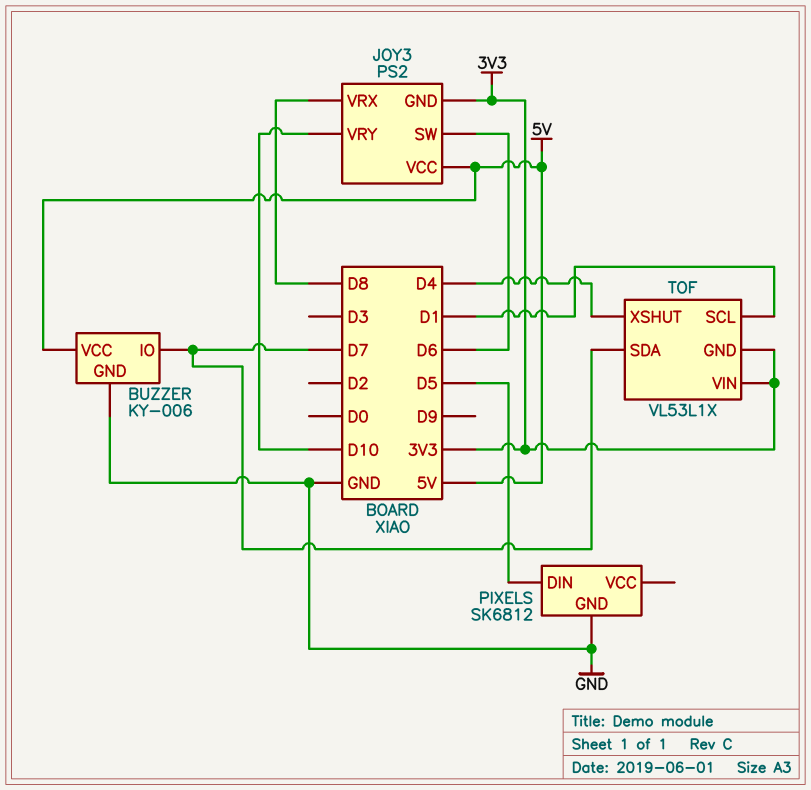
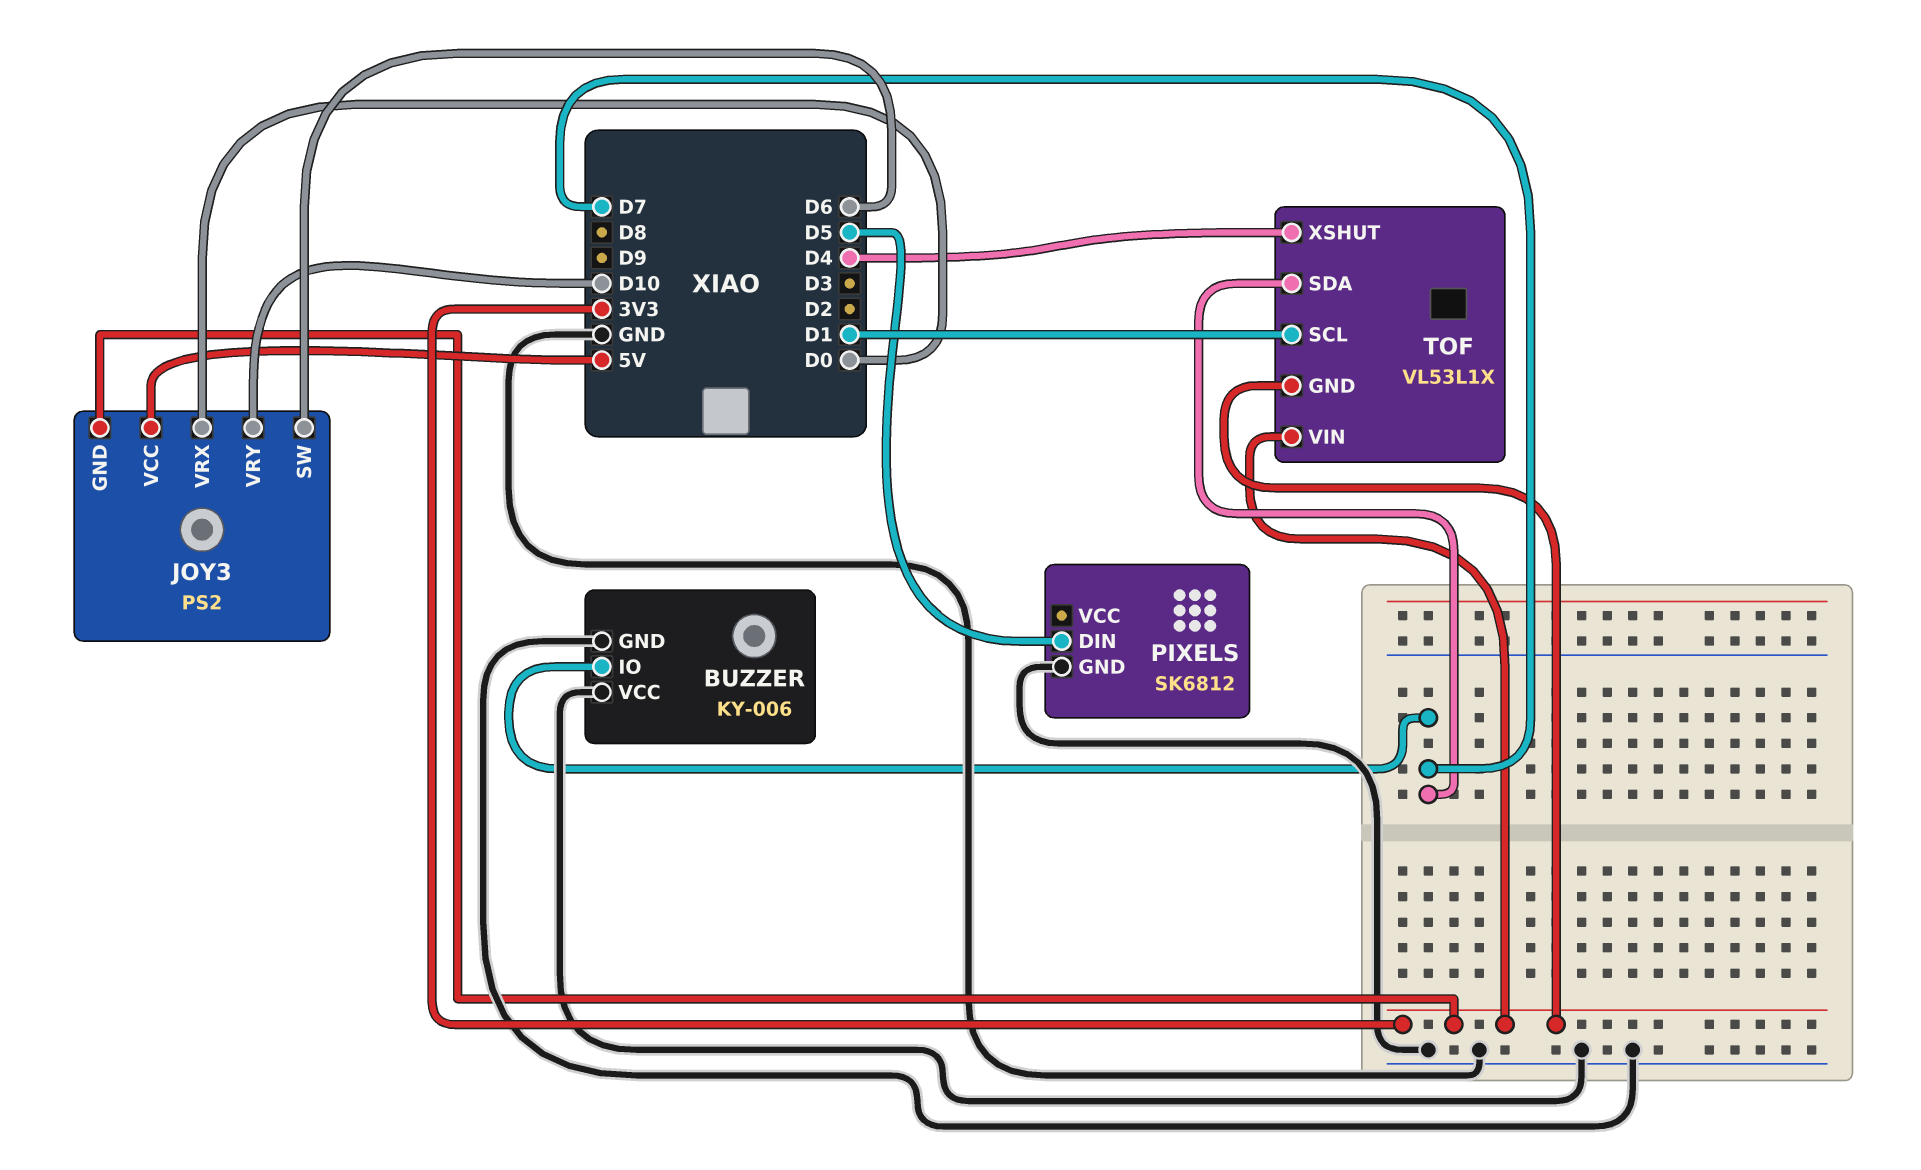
BUZZER pin VCC: 5V -> GND
JOY3 pin VRX: D8 -> D0

